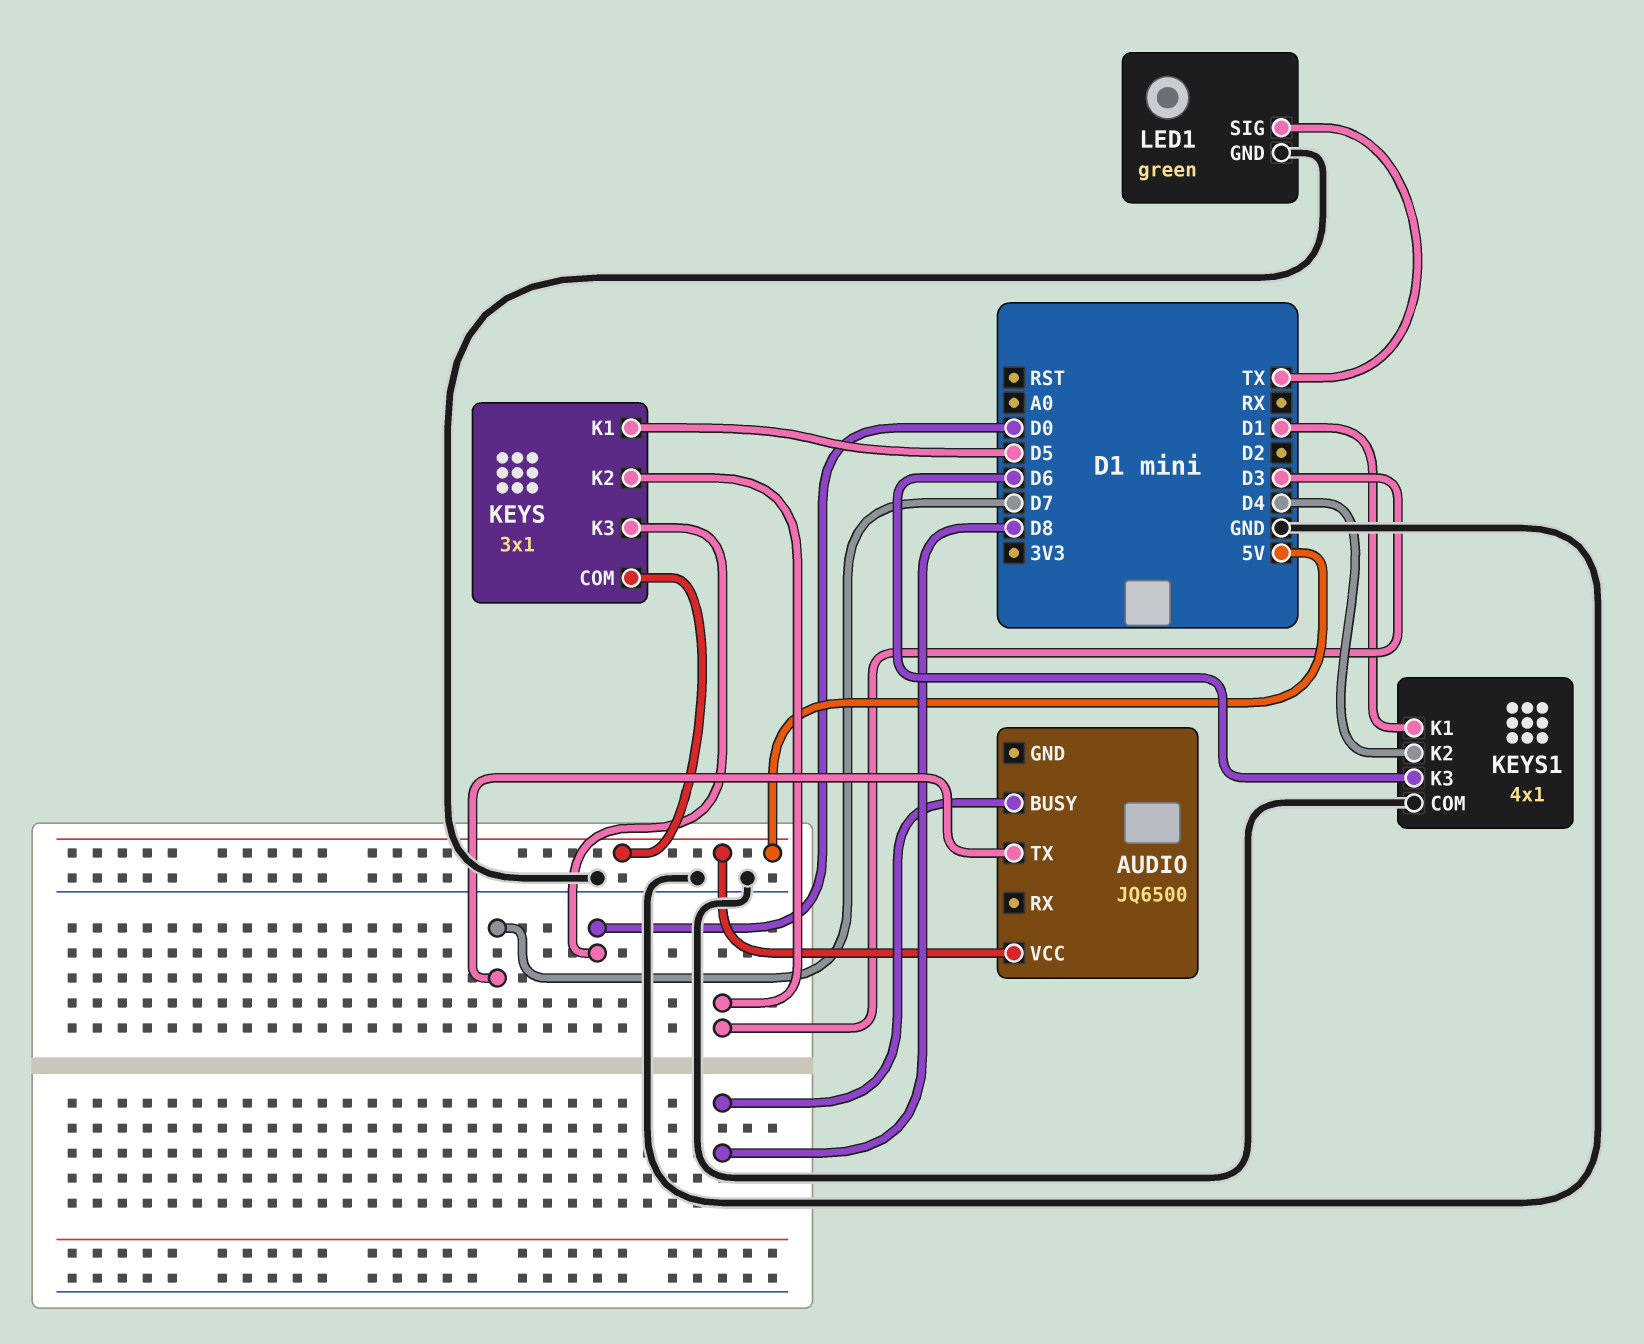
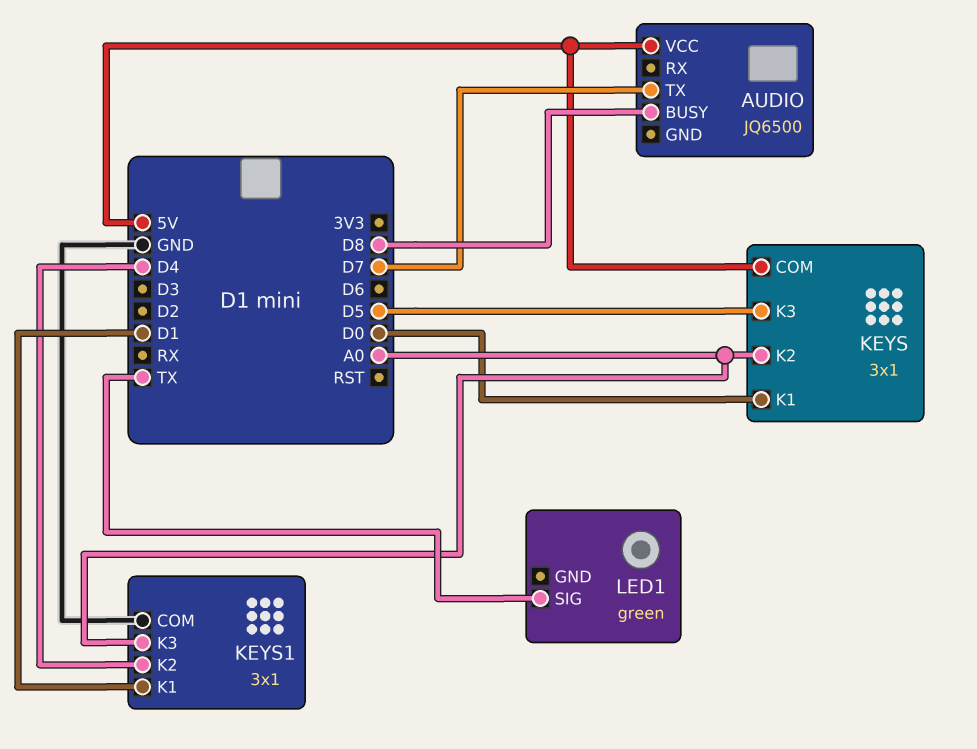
KEYS pin K1: D5 -> D0
KEYS pin K2: D3 -> A0
KEYS pin K3: D0 -> D5
KEYS1: 4x1 -> 3x1
KEYS1 pin K3: D6 -> A0
LED1 pin GND: GND -> none

